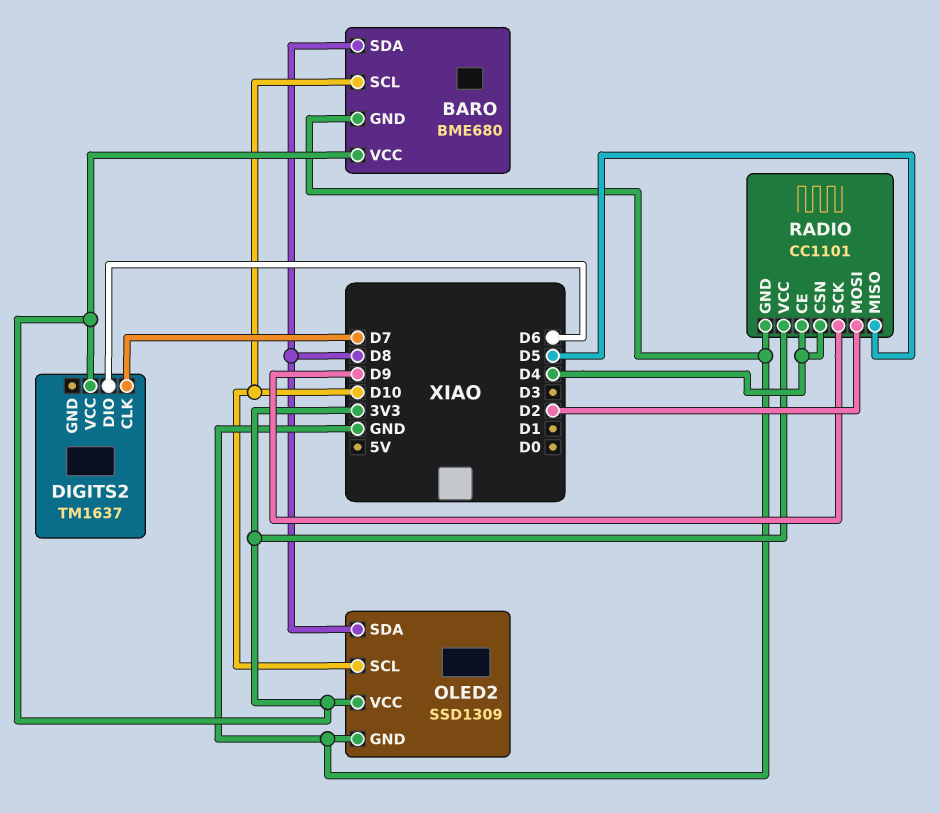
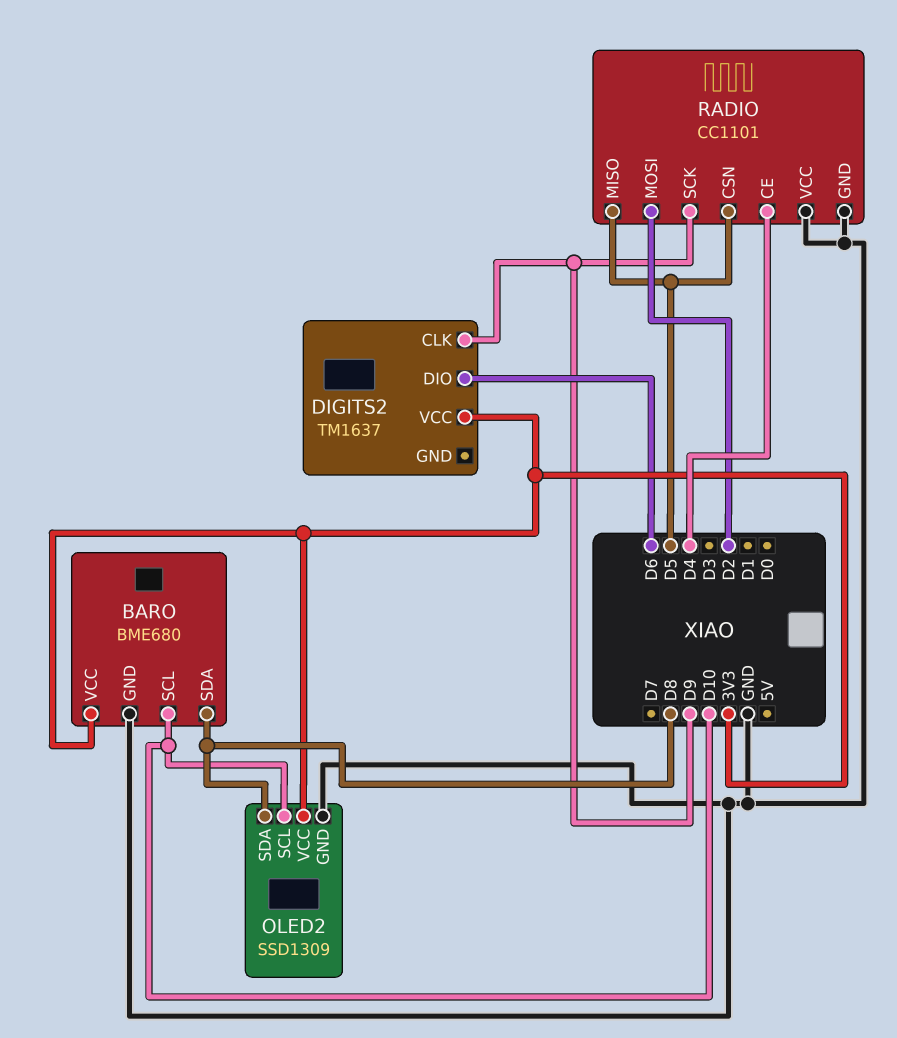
DIGITS2 pin CLK: D7 -> D9
RADIO pin CSN: D4 -> D5
RADIO pin VCC: 3V3 -> GND

